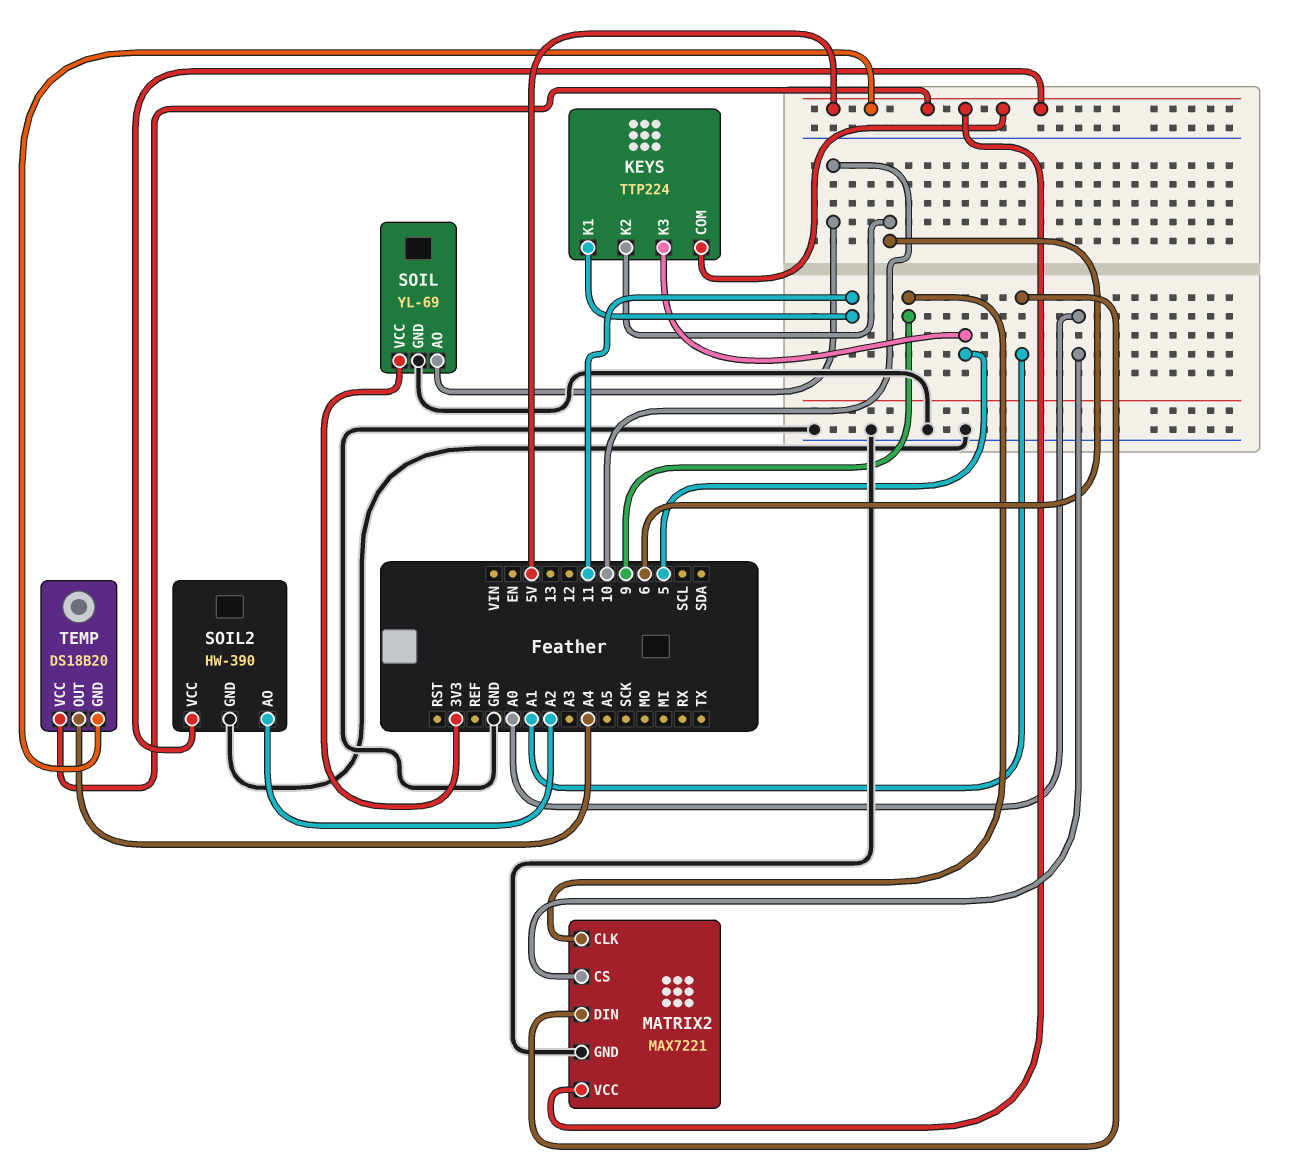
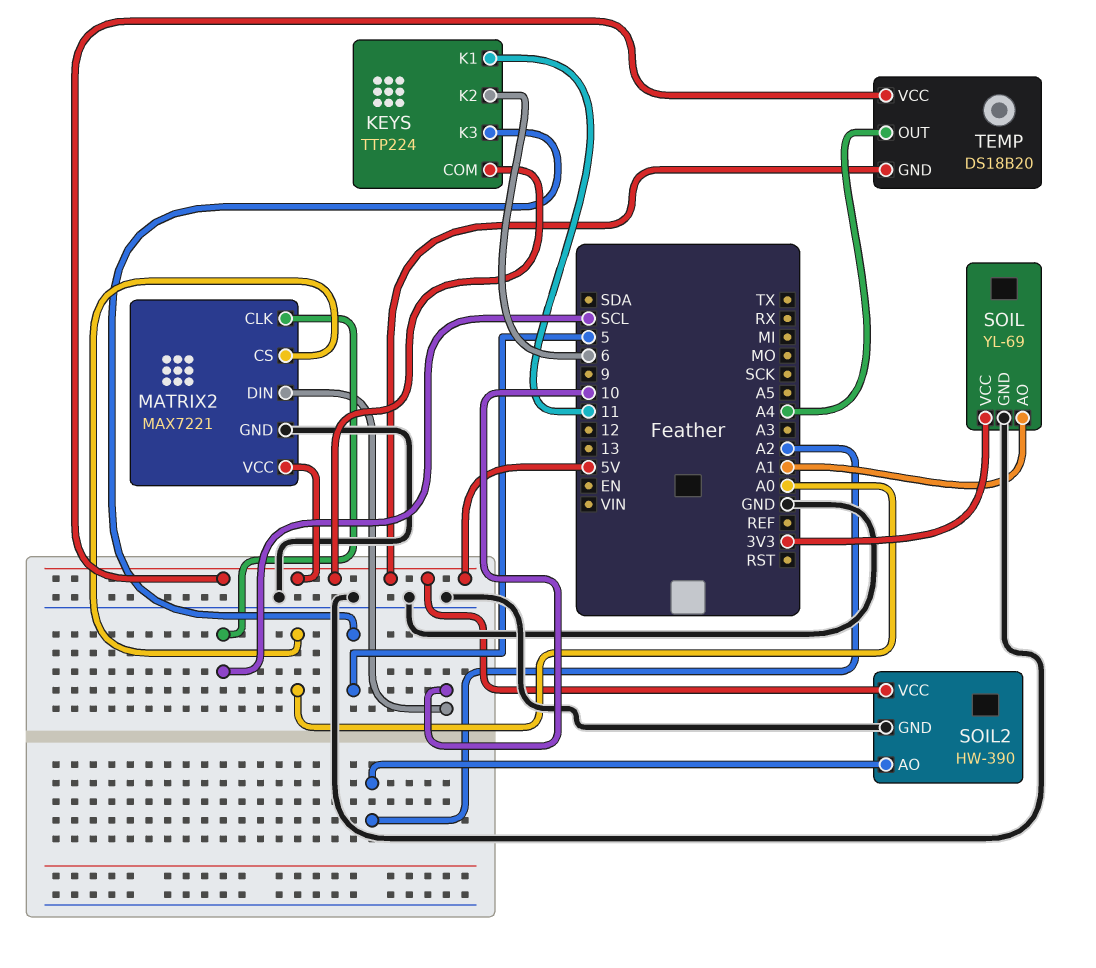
MATRIX2 pin CLK: 9 -> SCL
MATRIX2 pin DIN: A1 -> 10
SOIL pin AO: 10 -> A1

